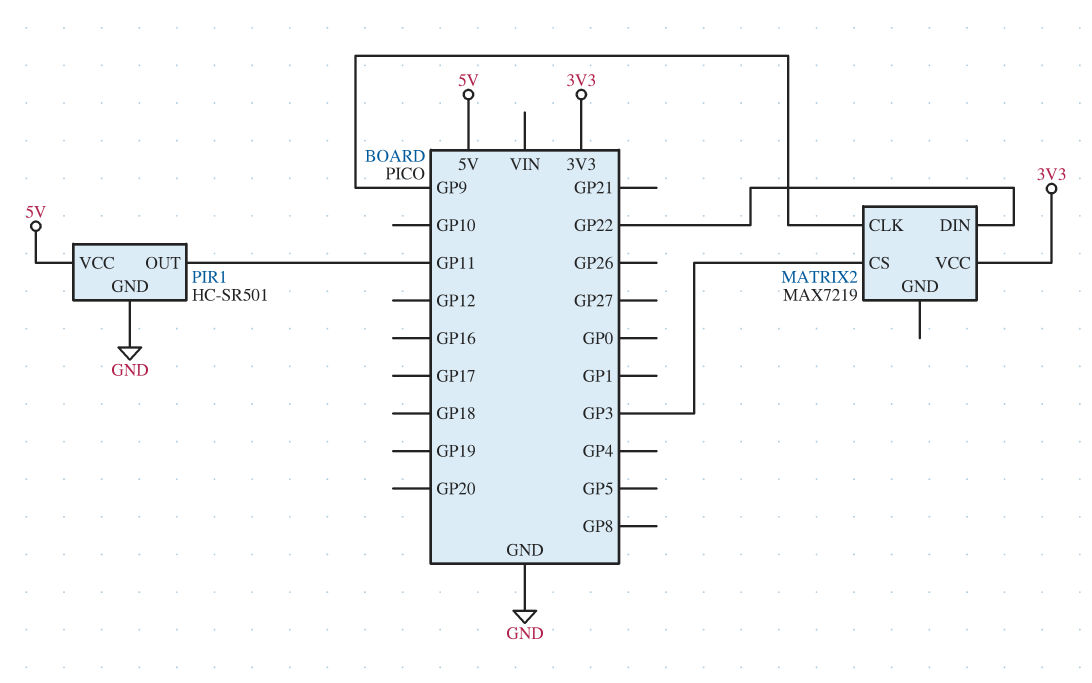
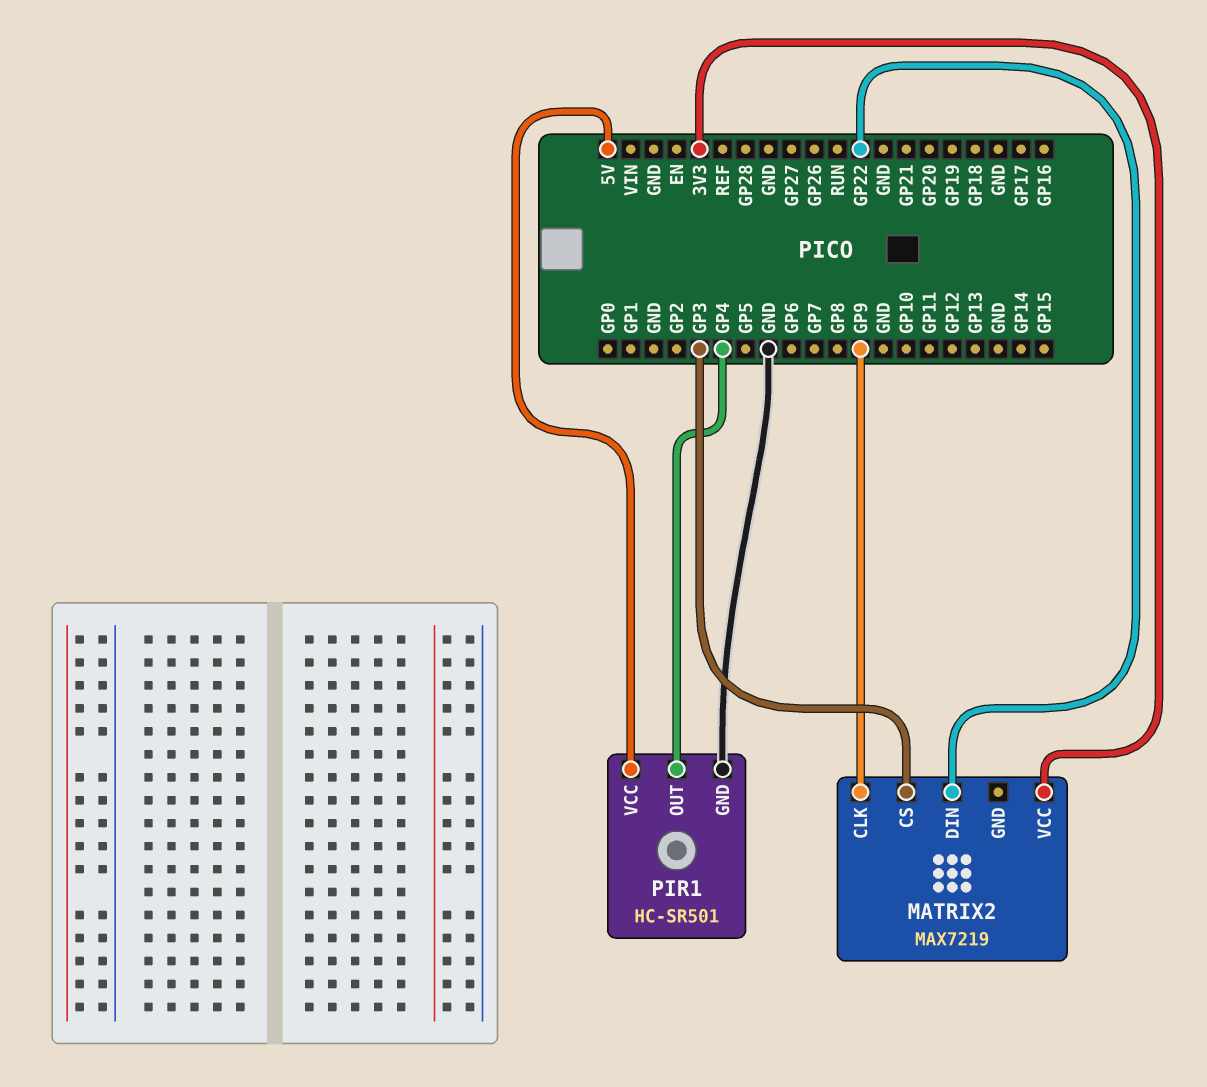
PIR1 pin OUT: GP11 -> GP4

